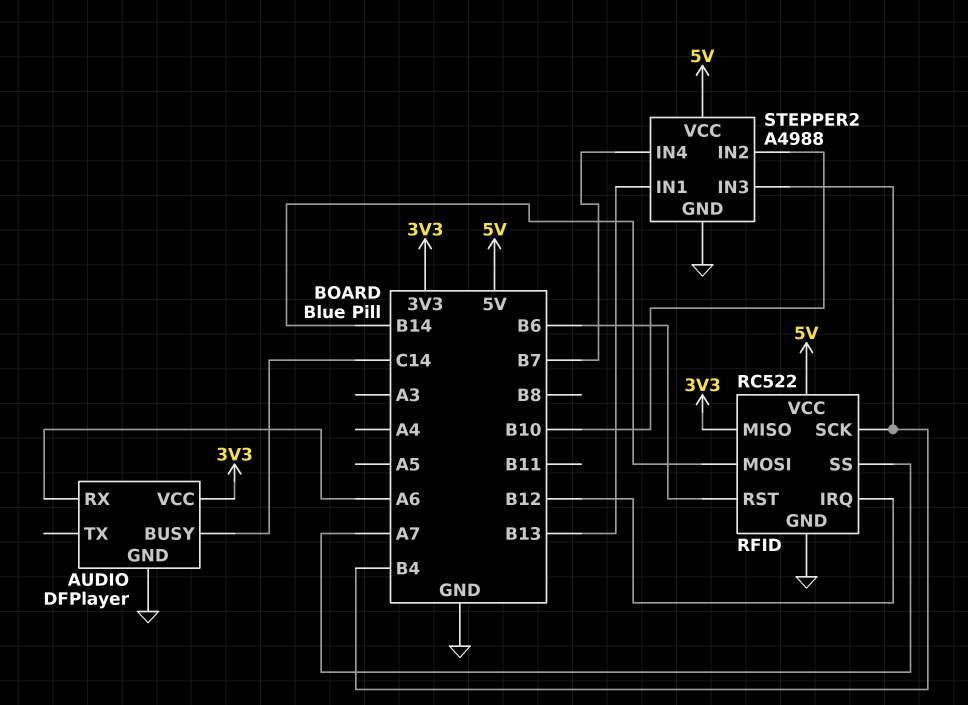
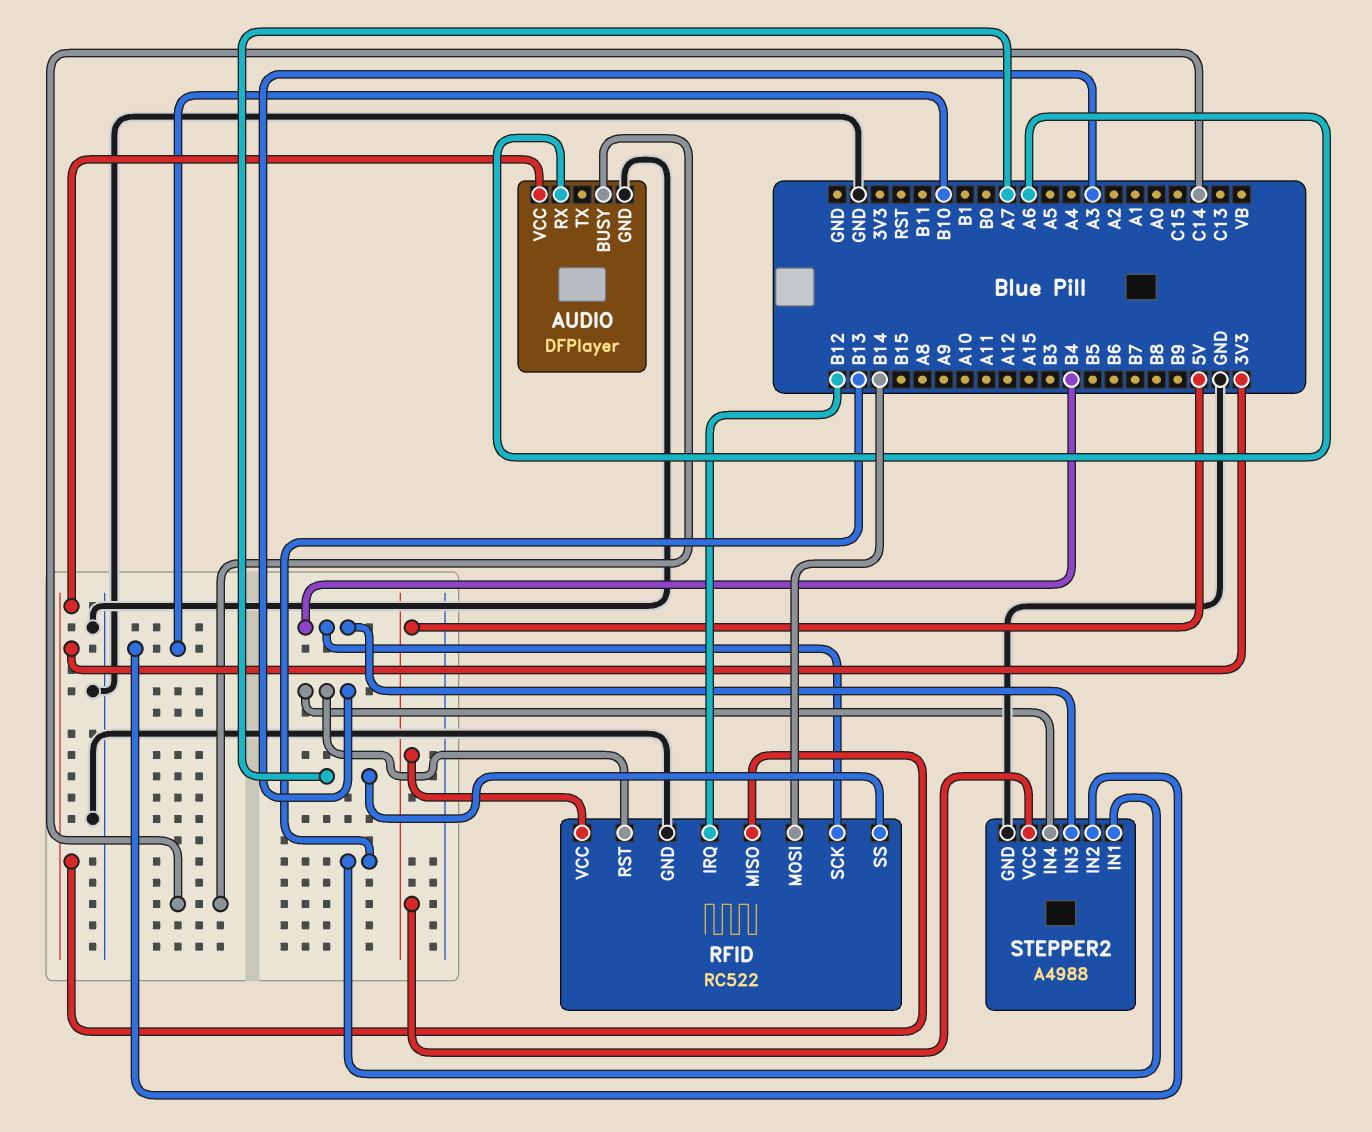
RFID pin RST: B6 -> A3
STEPPER2 pin IN4: B7 -> A3

